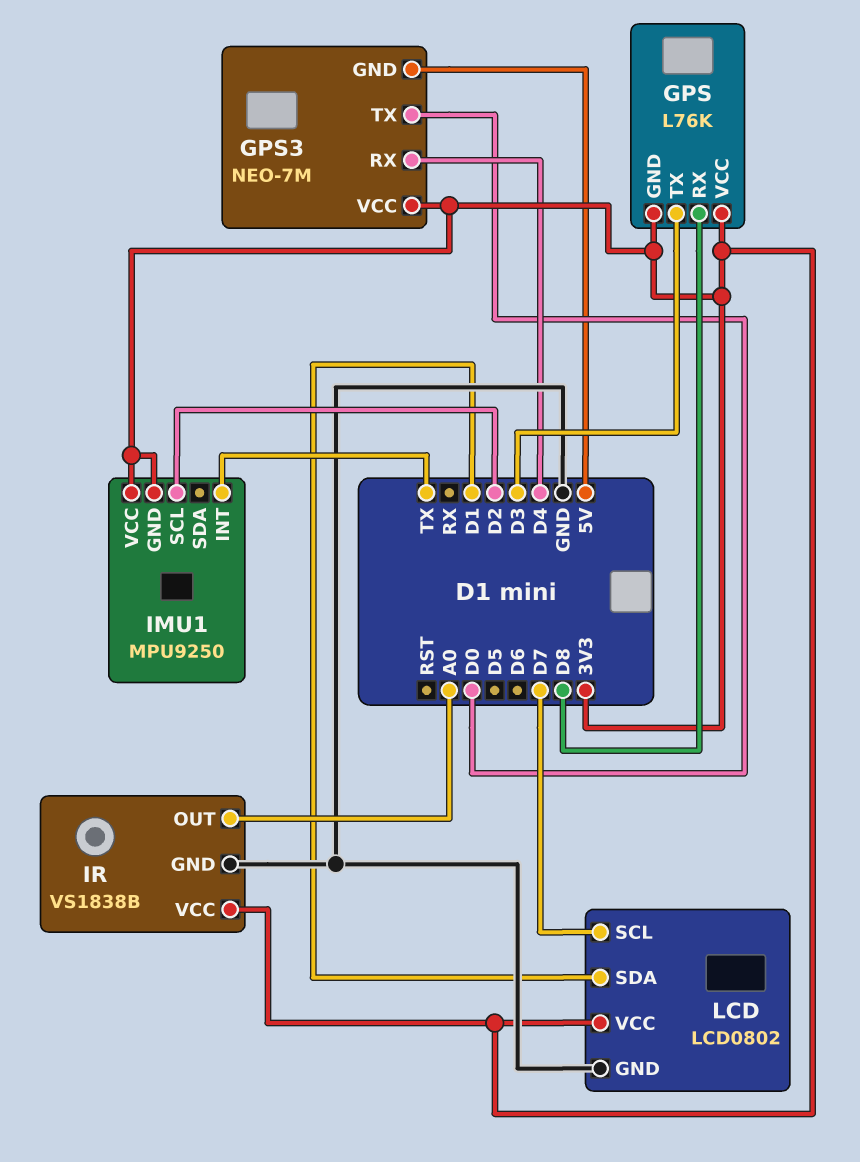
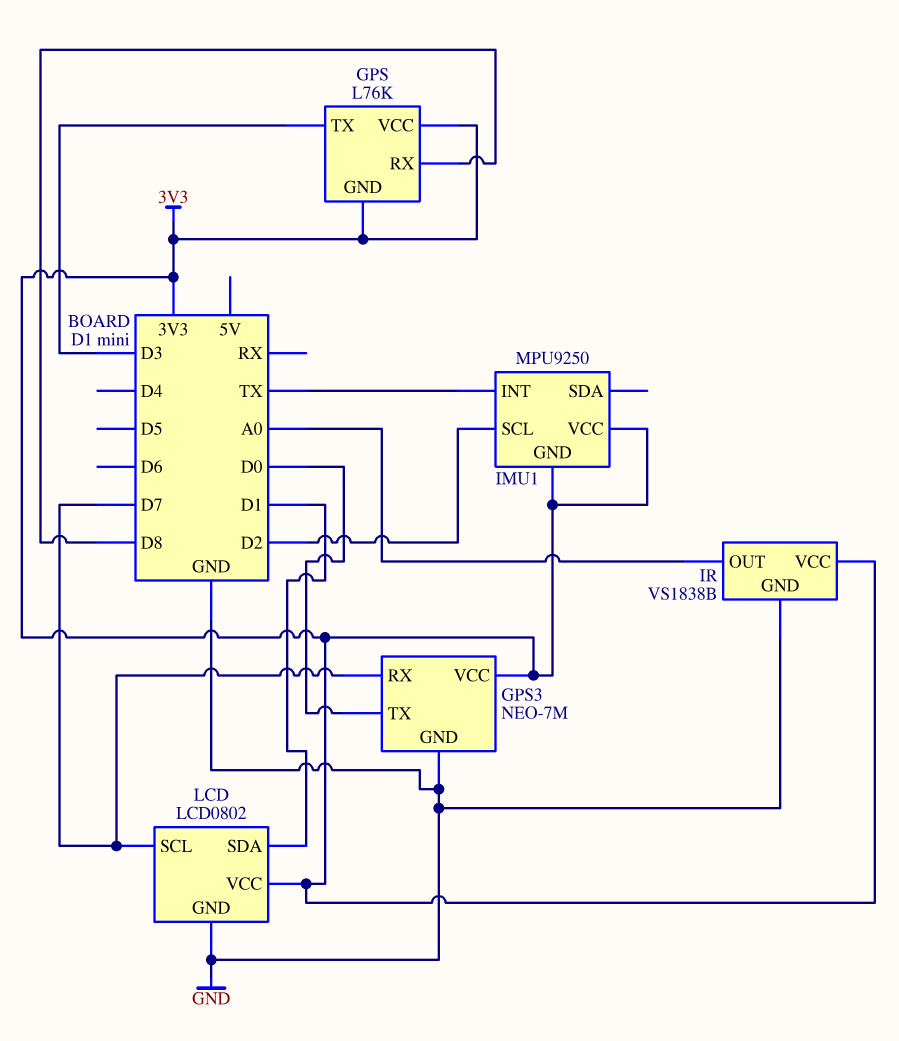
GPS3 pin GND: 5V -> GND
GPS3 pin RX: D4 -> D7

